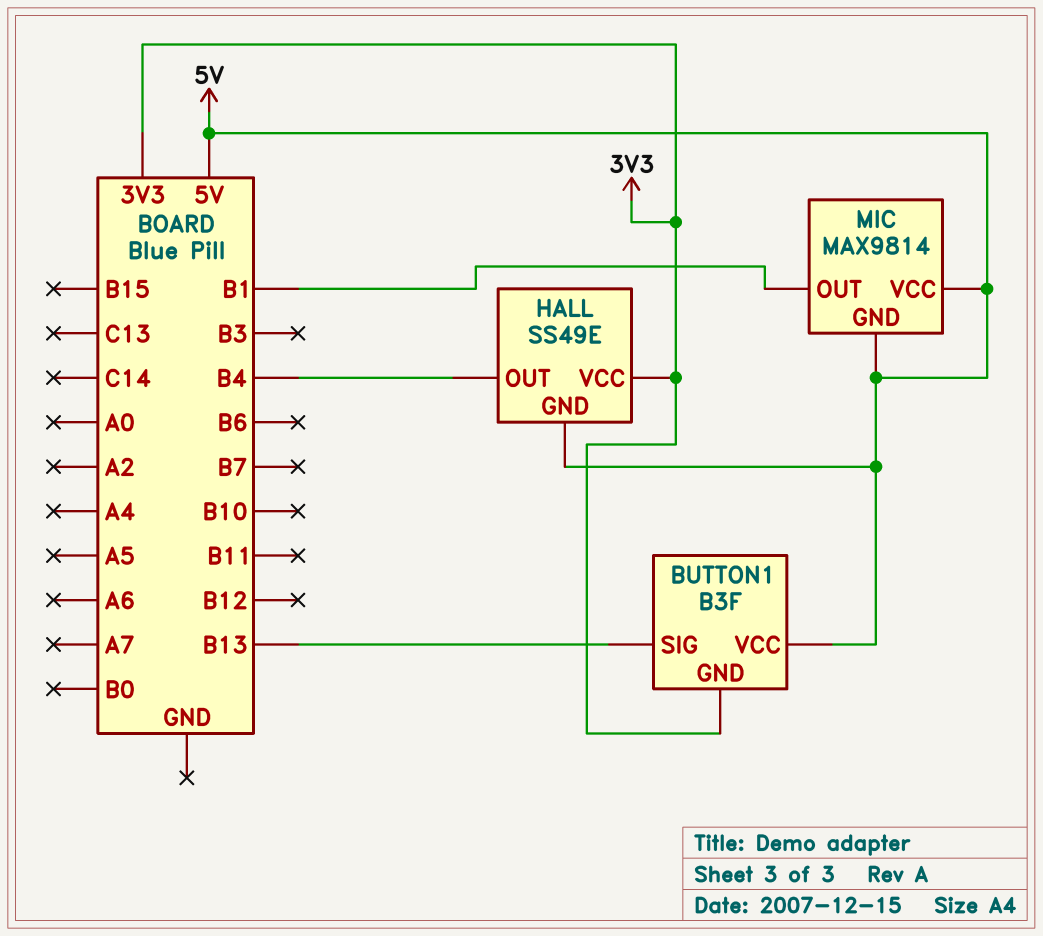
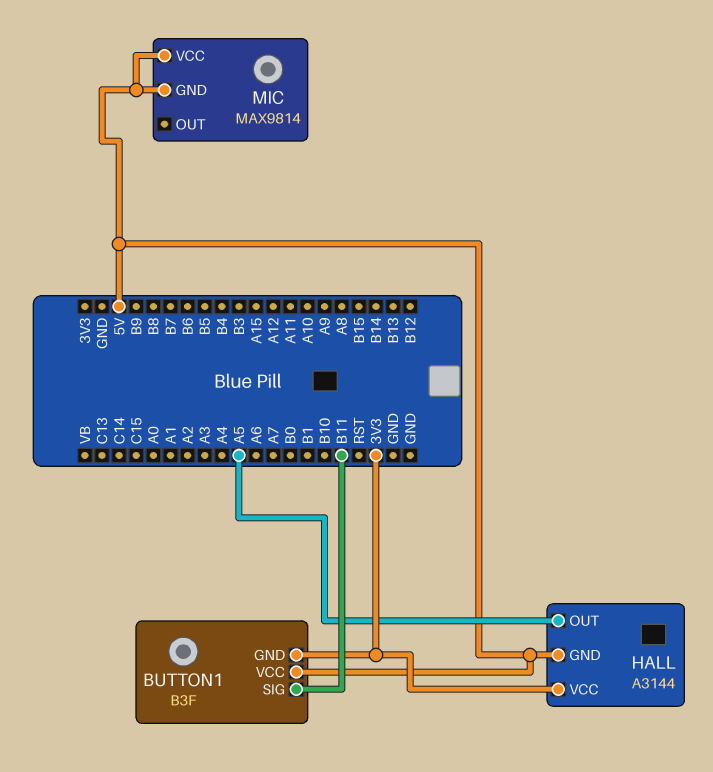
BUTTON1 pin SIG: B13 -> B11
HALL: SS49E -> A3144
HALL pin OUT: B4 -> A5
MIC pin OUT: B1 -> none

